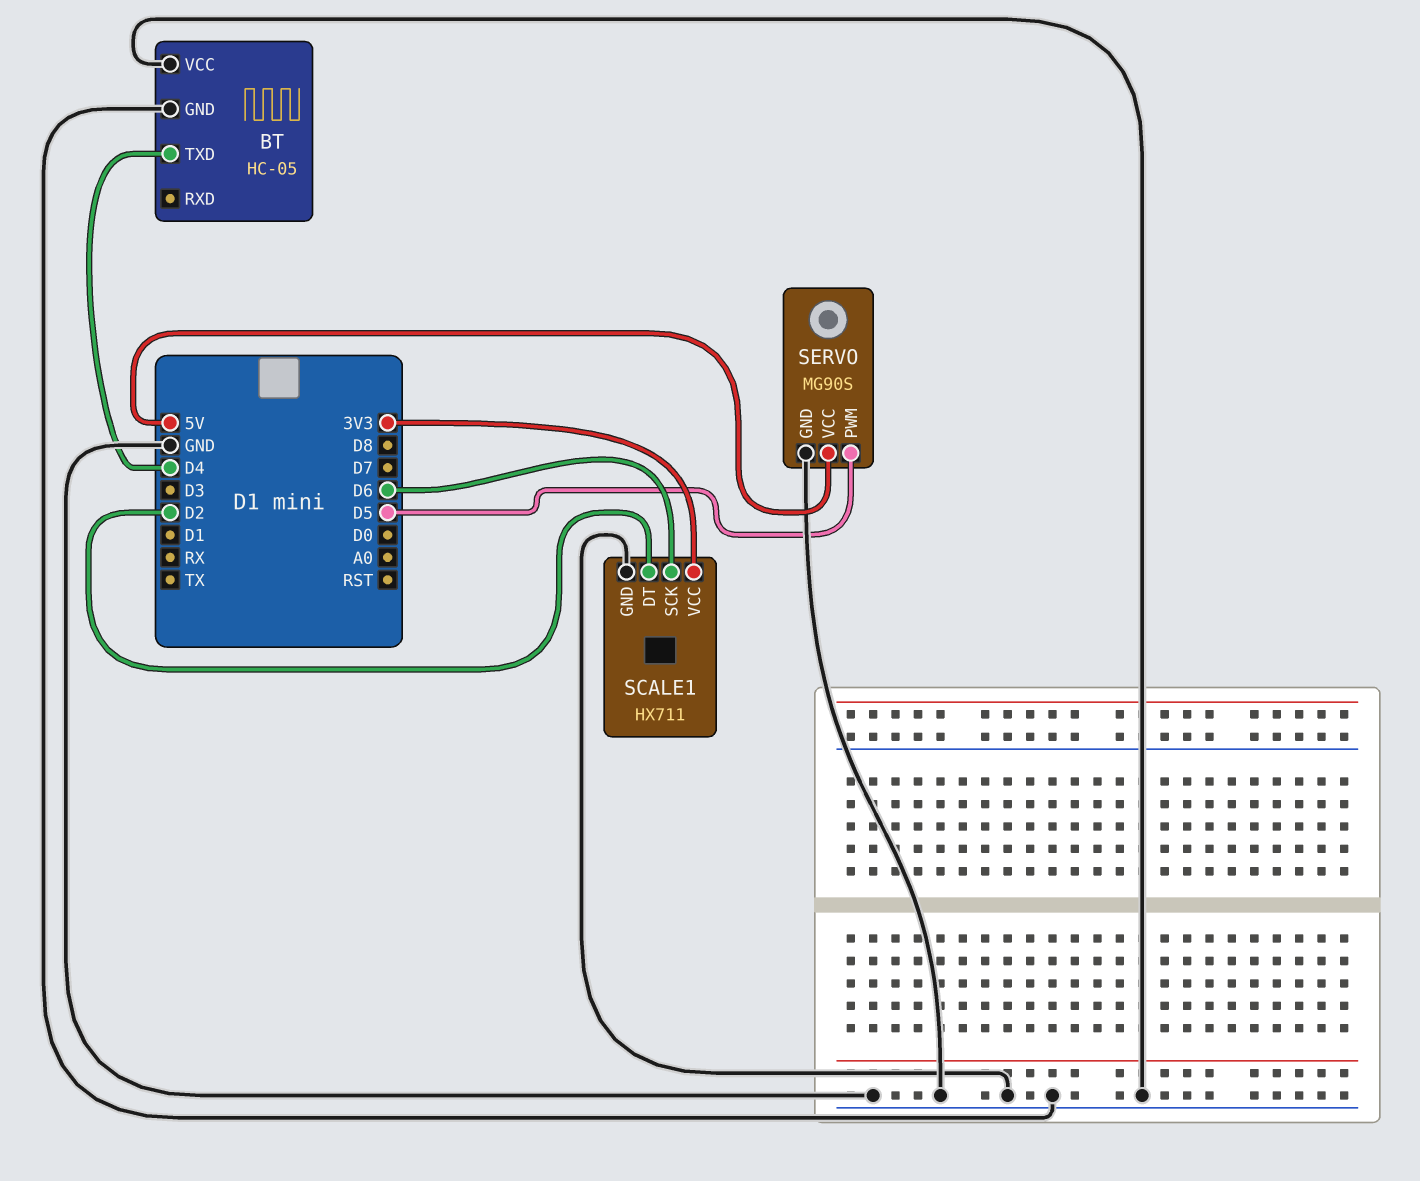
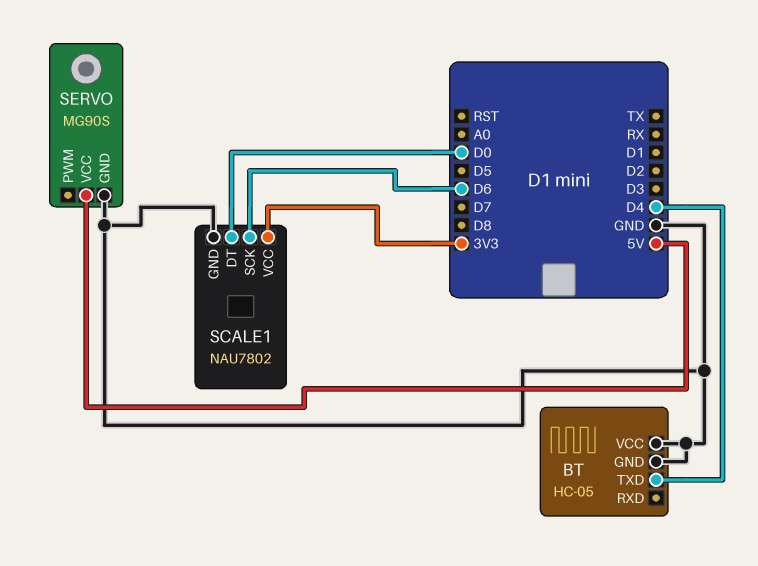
SCALE1: HX711 -> NAU7802
SCALE1 pin DT: D2 -> D0
SERVO pin PWM: D5 -> none

